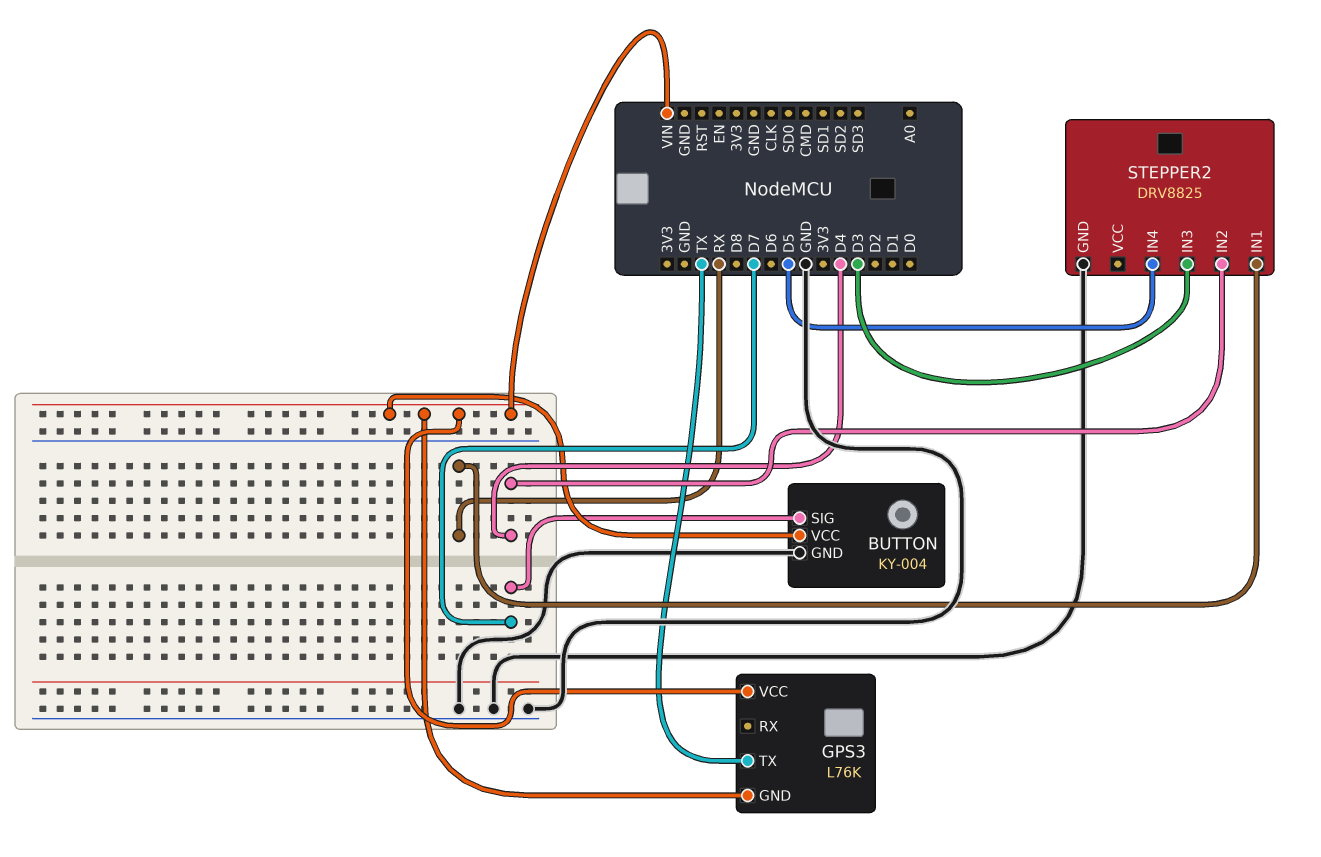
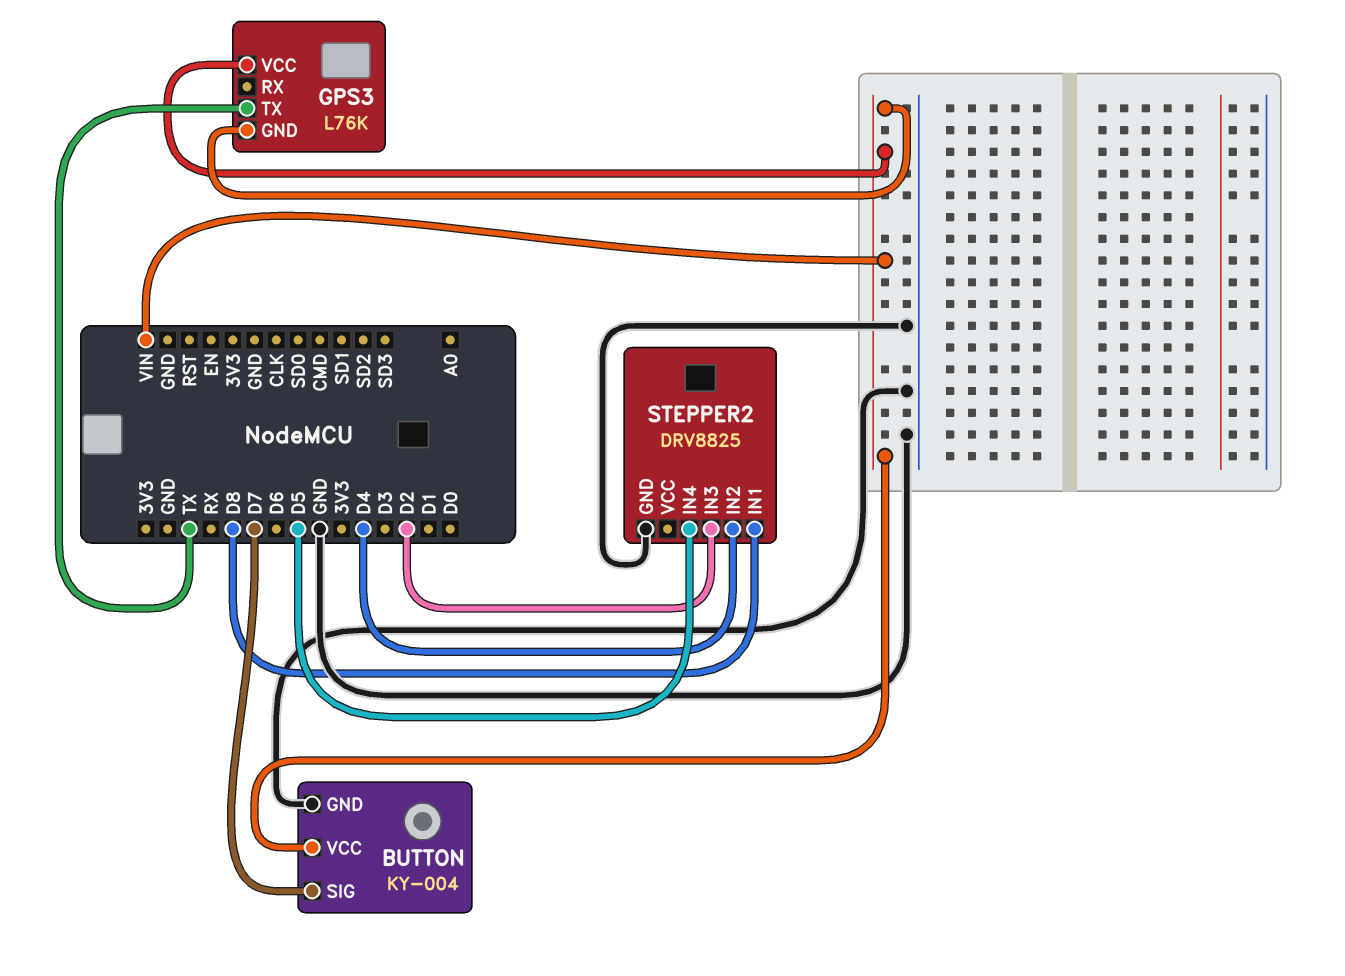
STEPPER2 pin IN1: RX -> D8
STEPPER2 pin IN3: D3 -> D2

